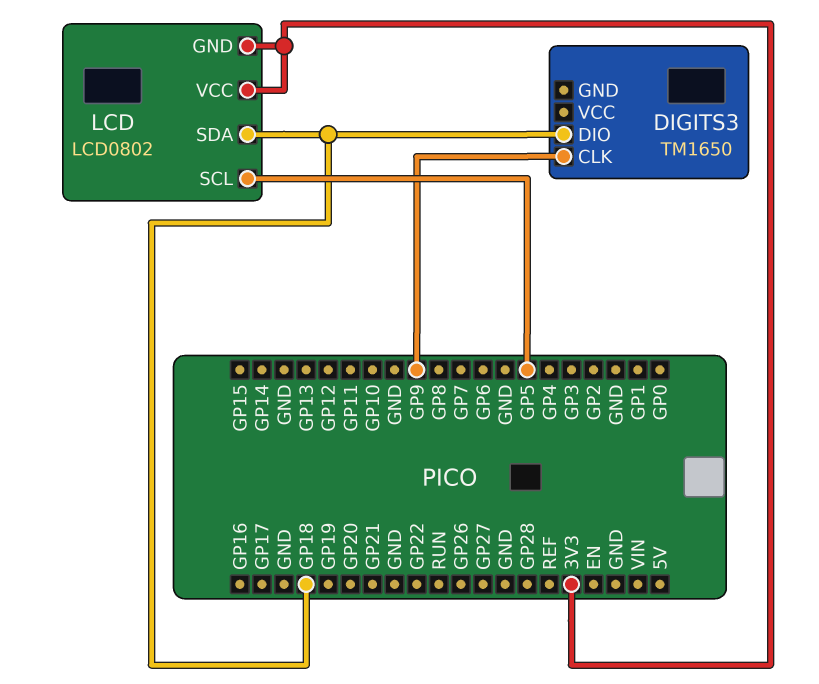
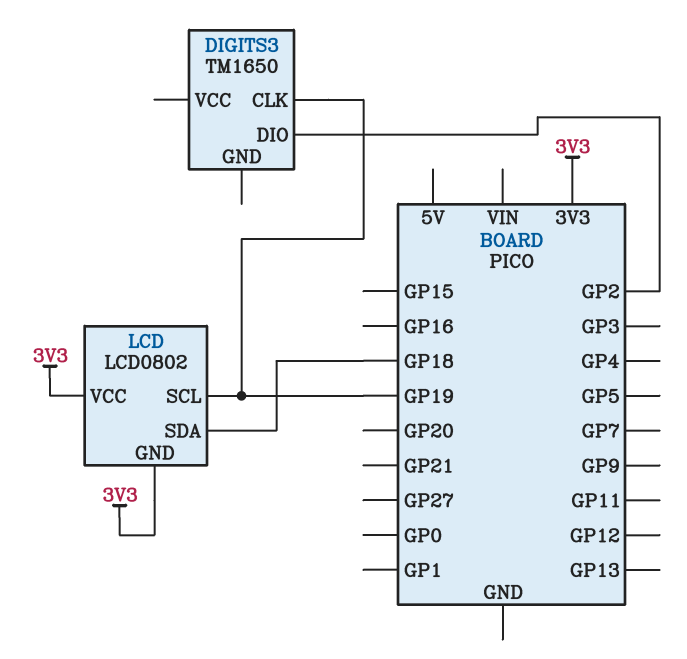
DIGITS3 pin CLK: GP9 -> GP19
DIGITS3 pin DIO: GP18 -> GP2
LCD pin SCL: GP5 -> GP19

